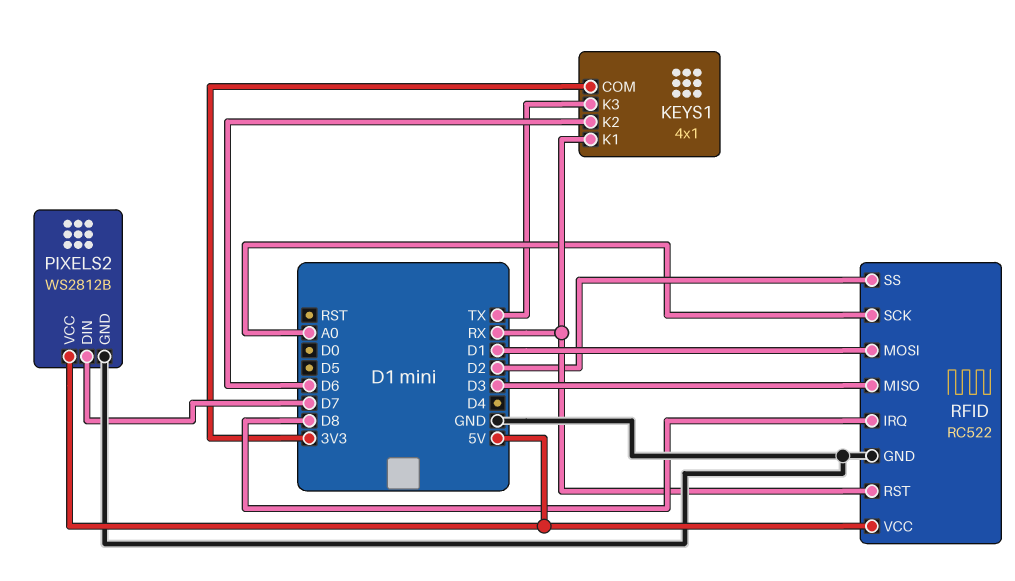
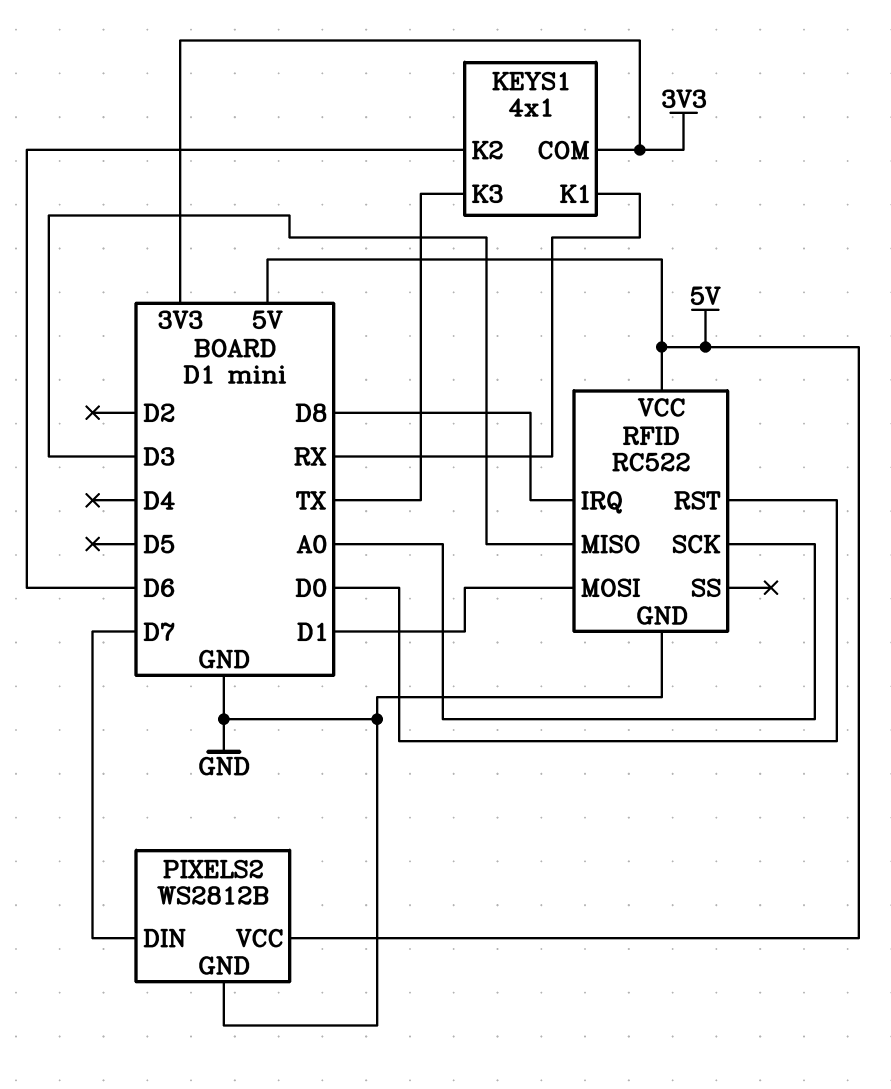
RFID pin RST: RX -> D0
RFID pin SS: D2 -> none

